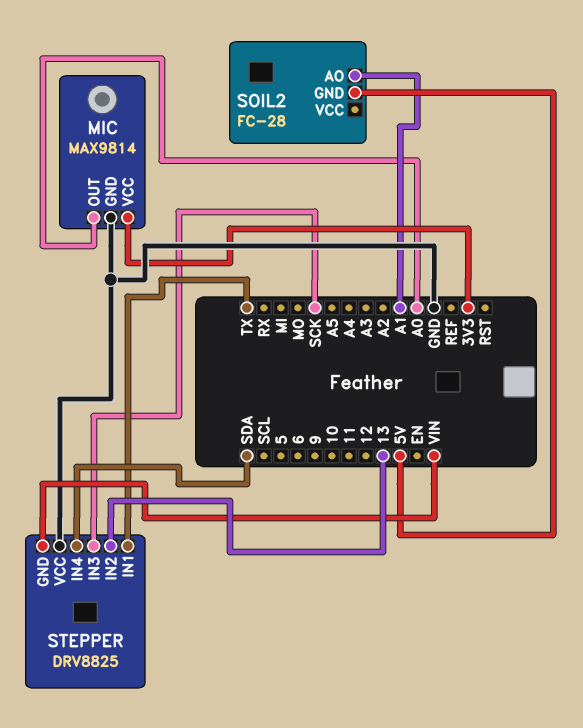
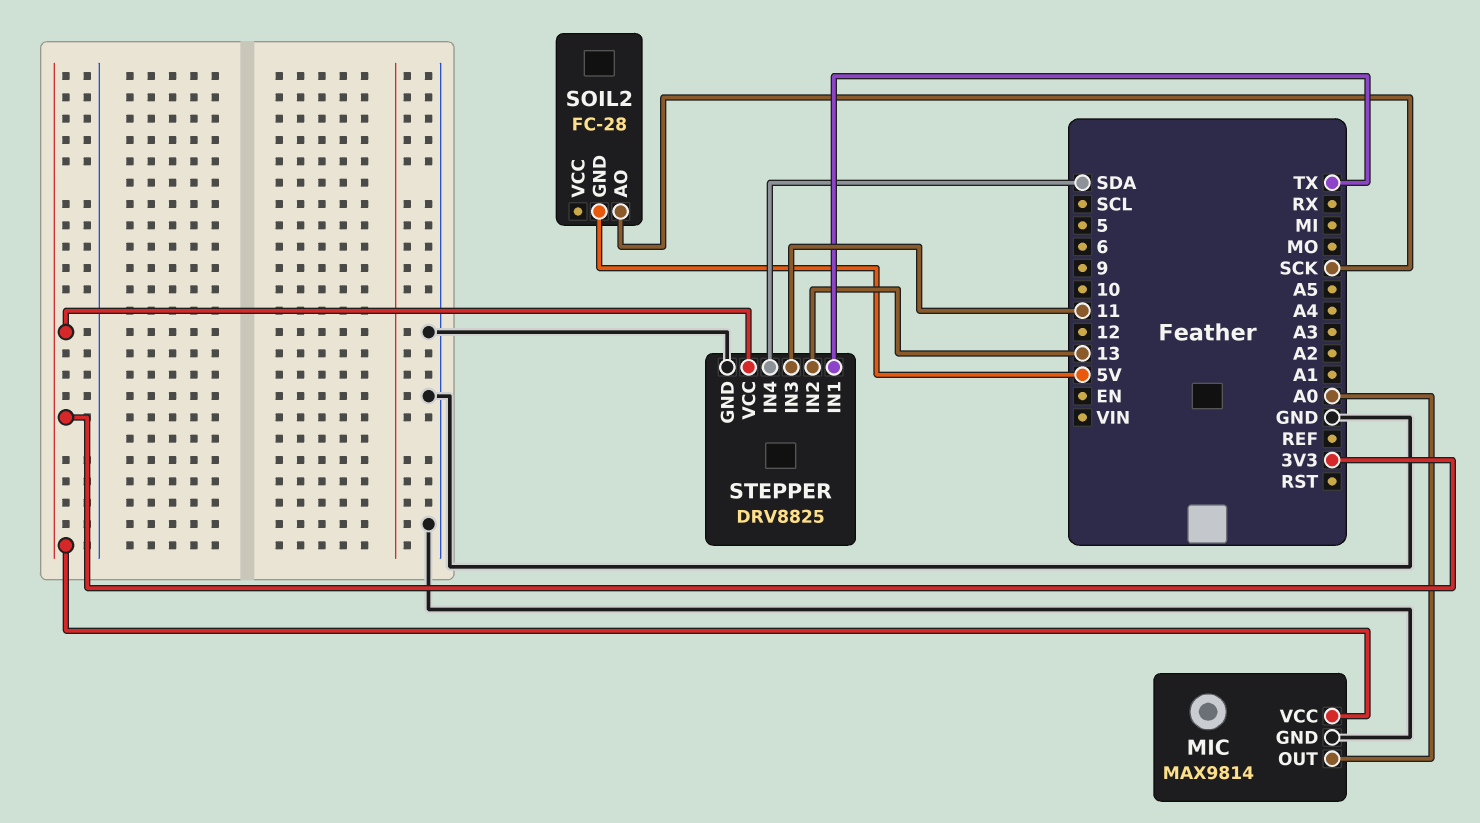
SOIL2 pin AO: A1 -> SCK
STEPPER pin GND: VIN -> GND
STEPPER pin IN3: SCK -> 11
STEPPER pin VCC: GND -> 3V3

